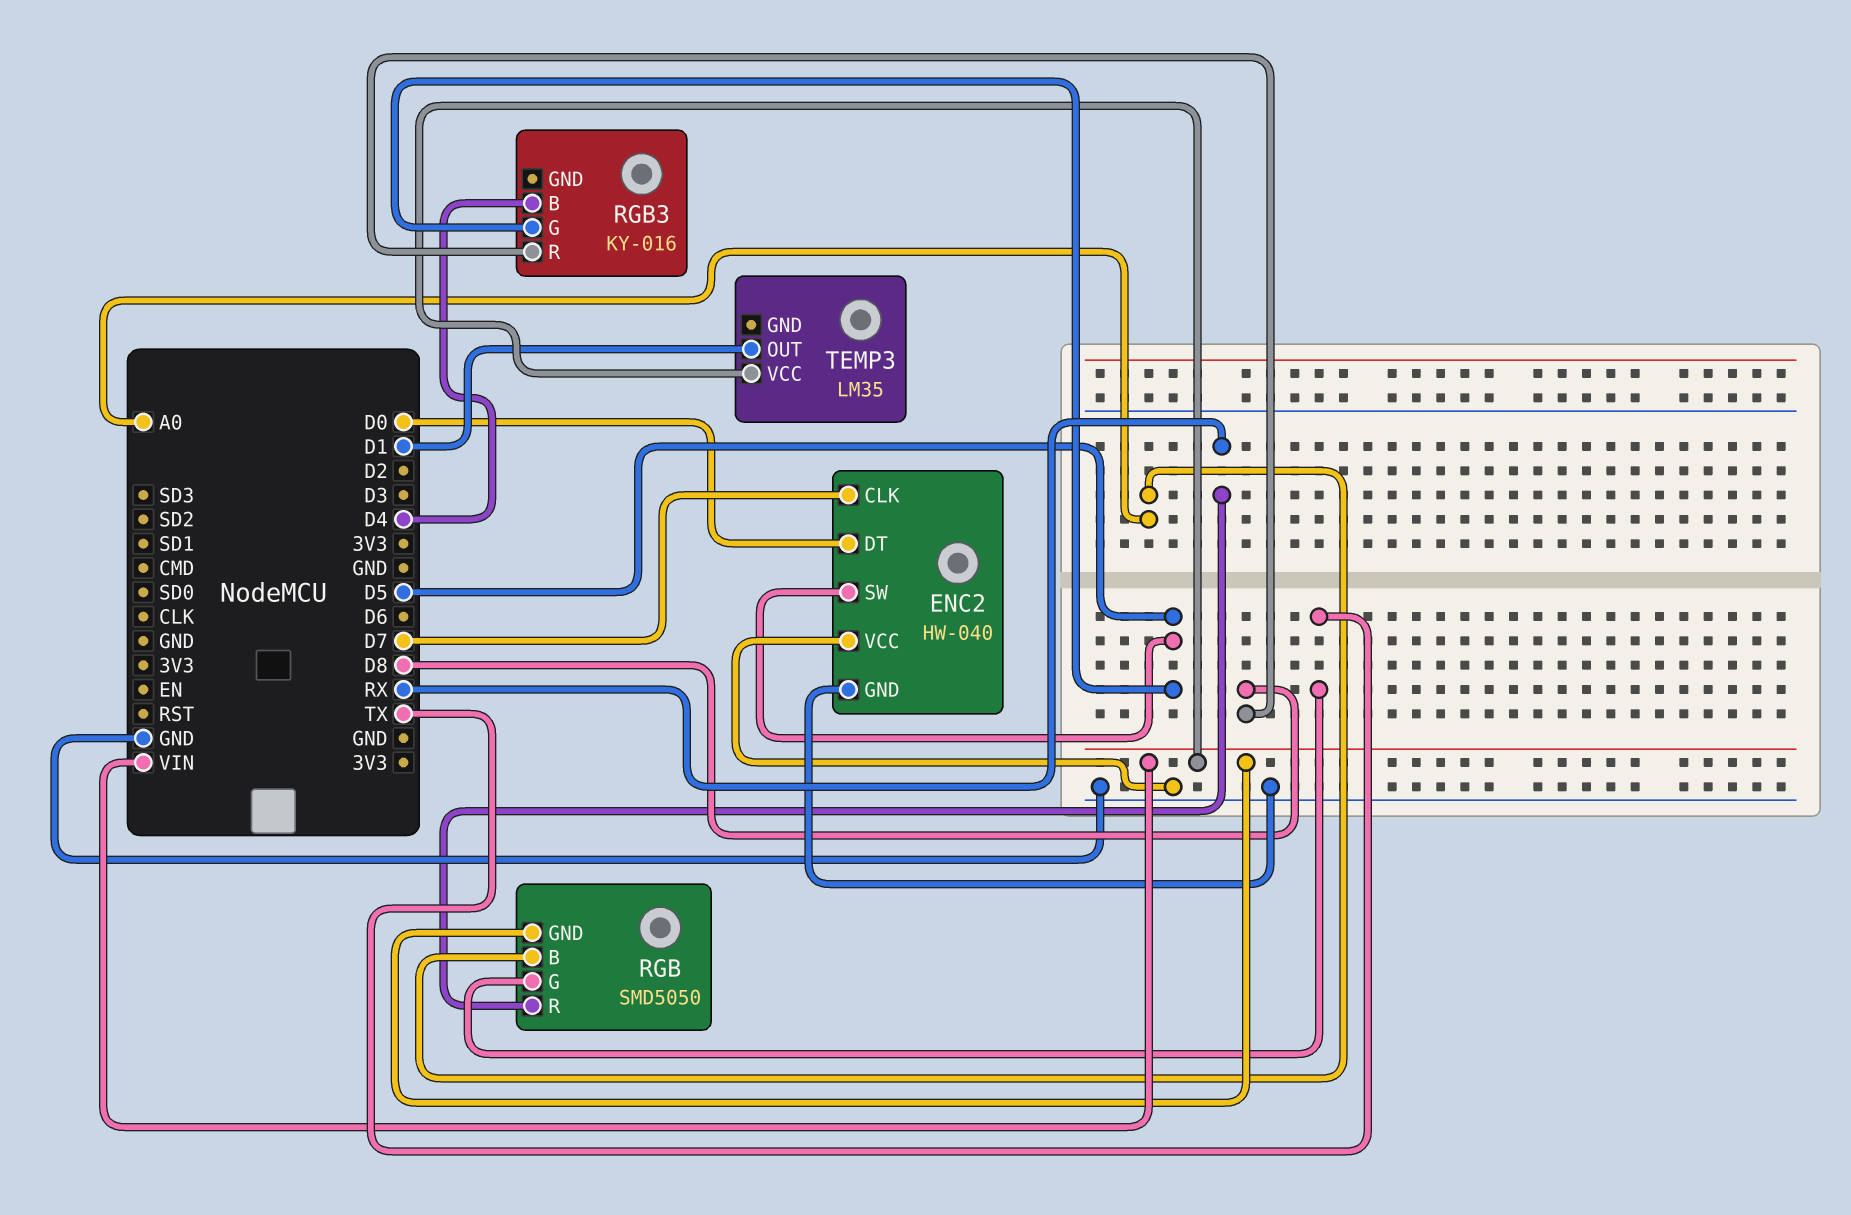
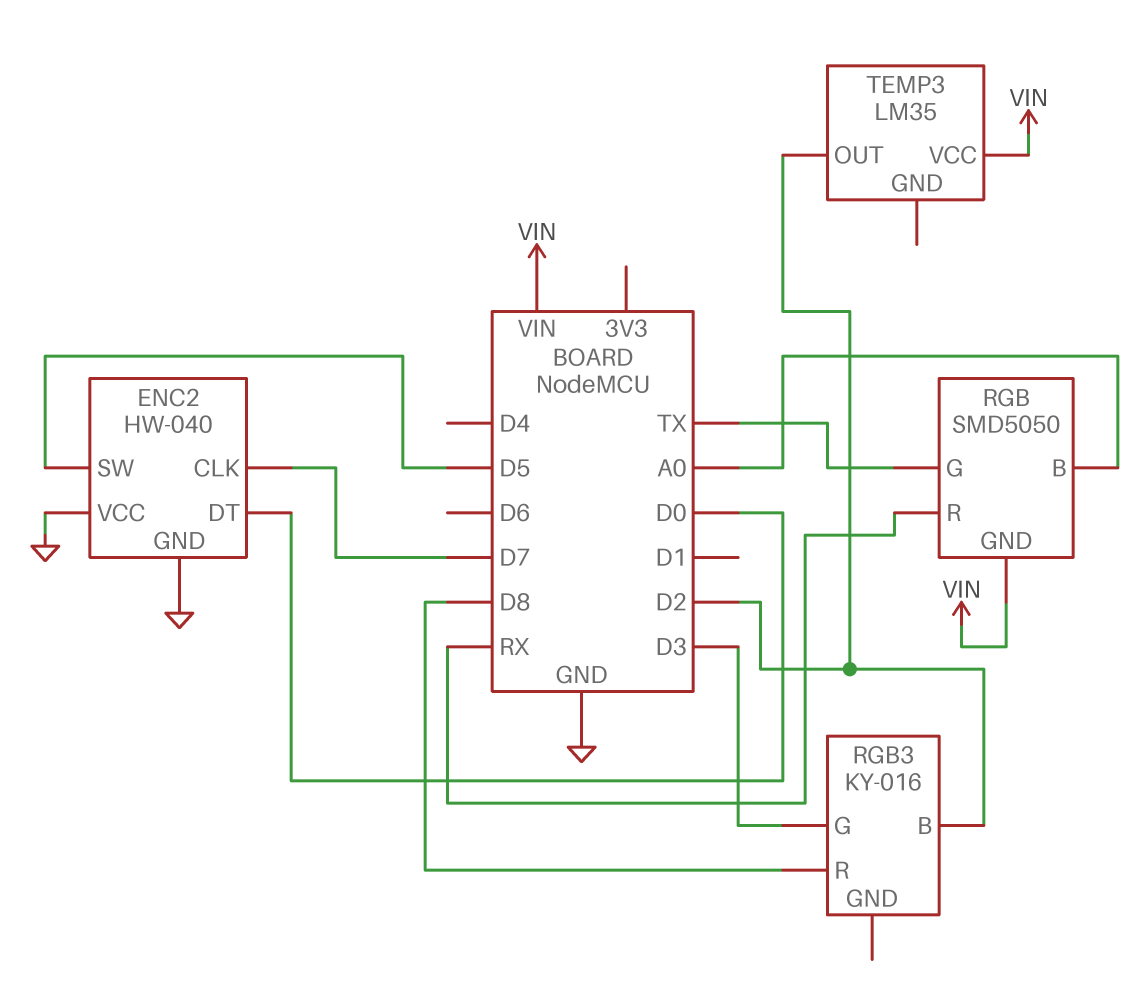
RGB3 pin B: D4 -> D2
RGB3 pin G: D5 -> D3
TEMP3 pin OUT: D1 -> D2

